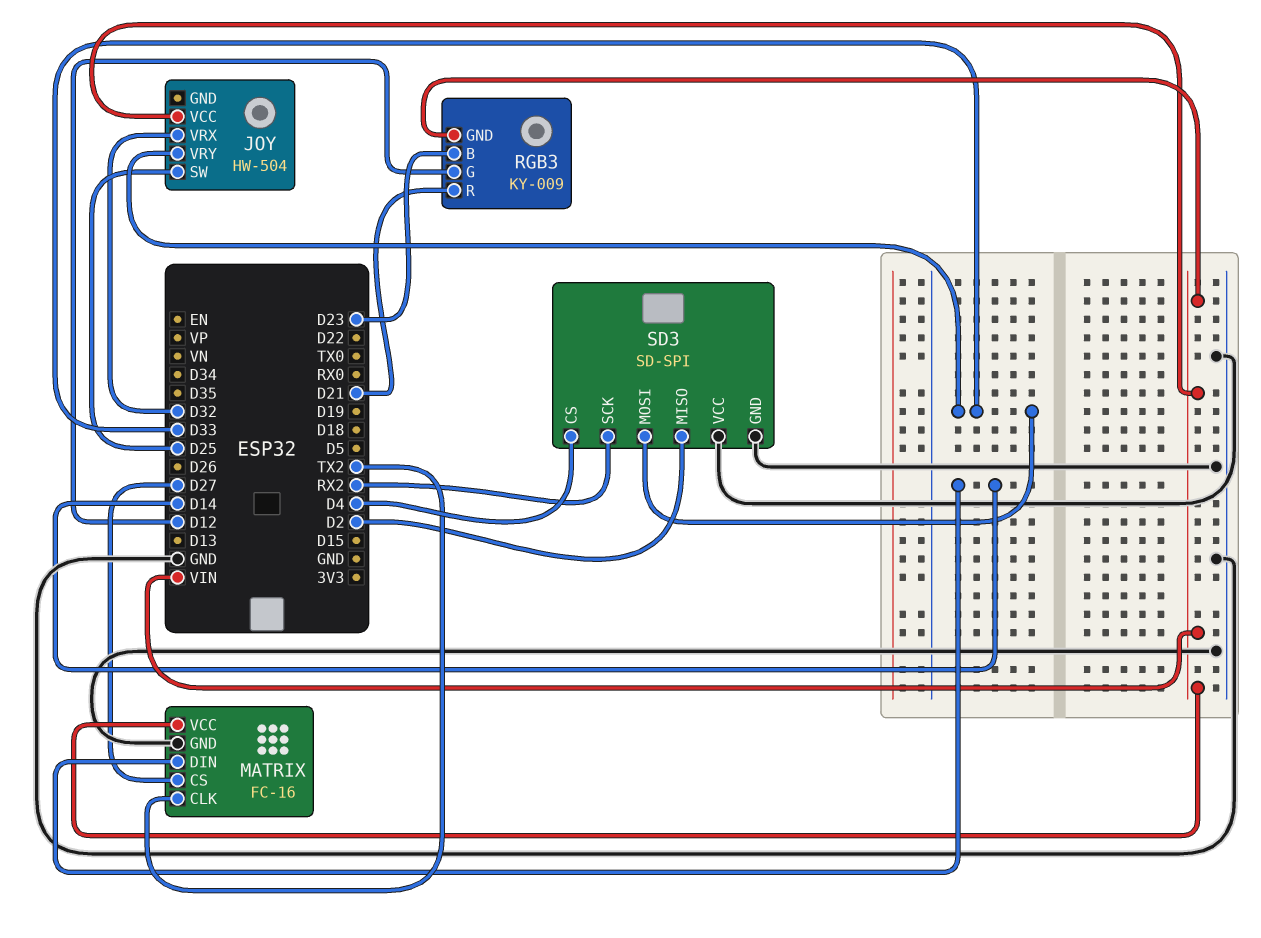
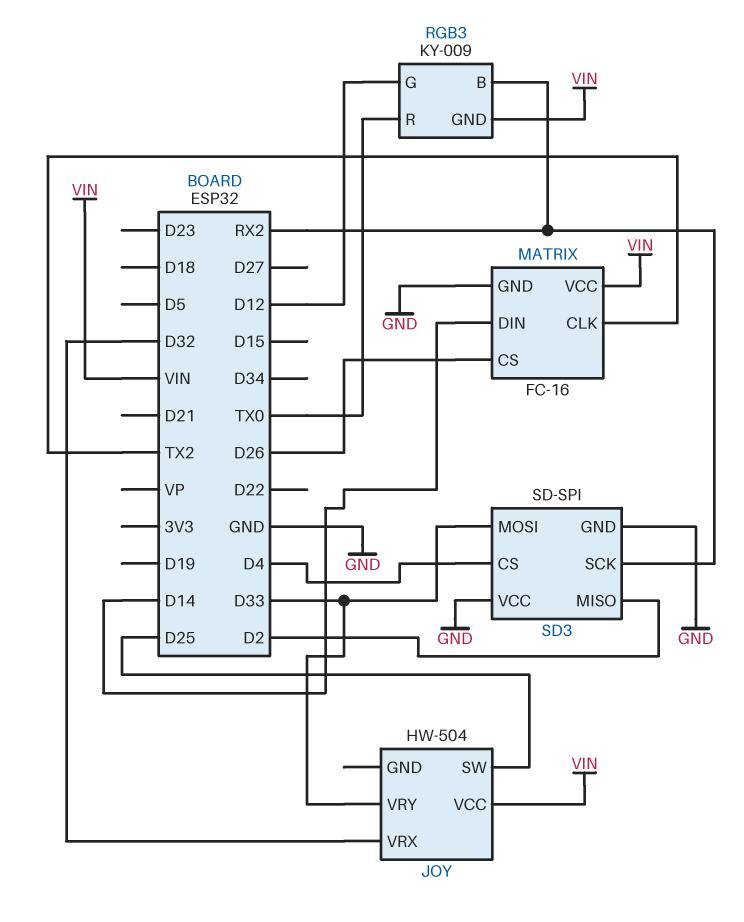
MATRIX pin CS: D27 -> D26
RGB3 pin B: D23 -> RX2
RGB3 pin R: D21 -> TX0

